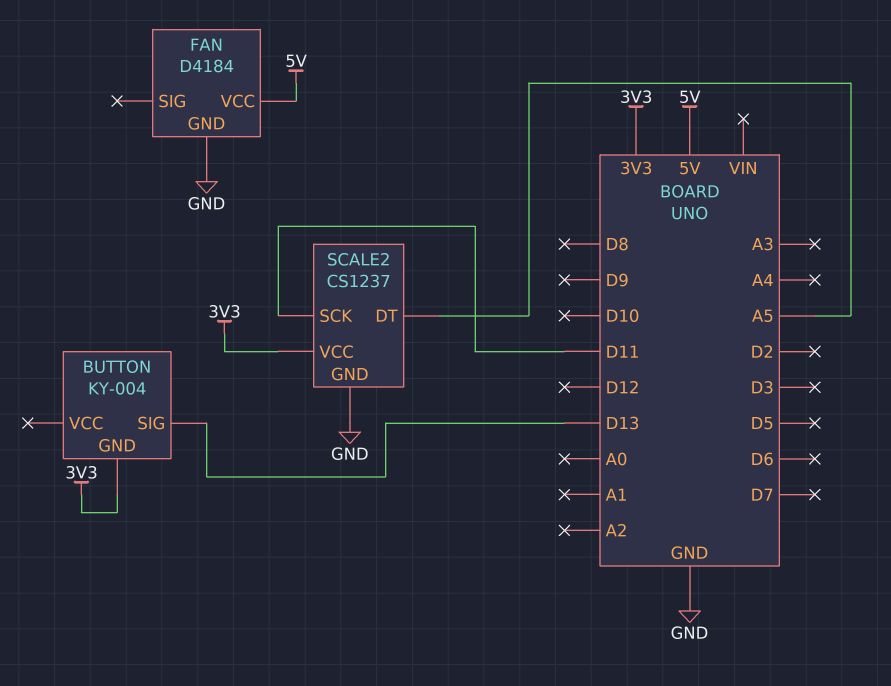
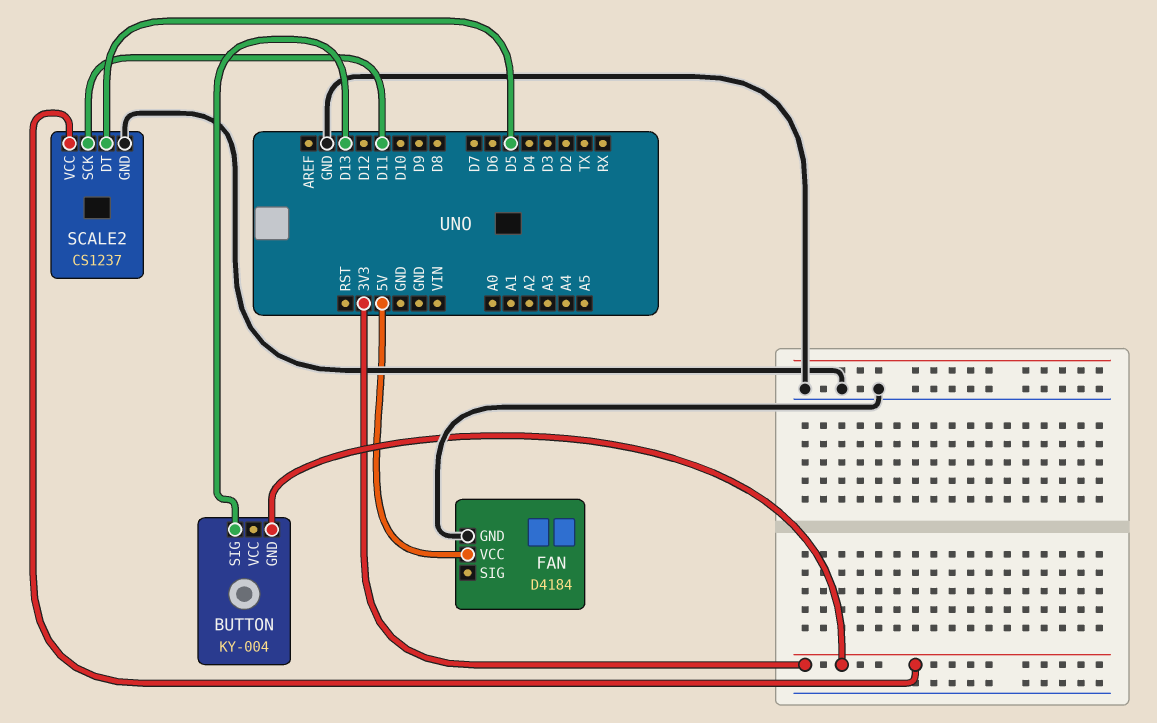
SCALE2 pin DT: A5 -> D5

